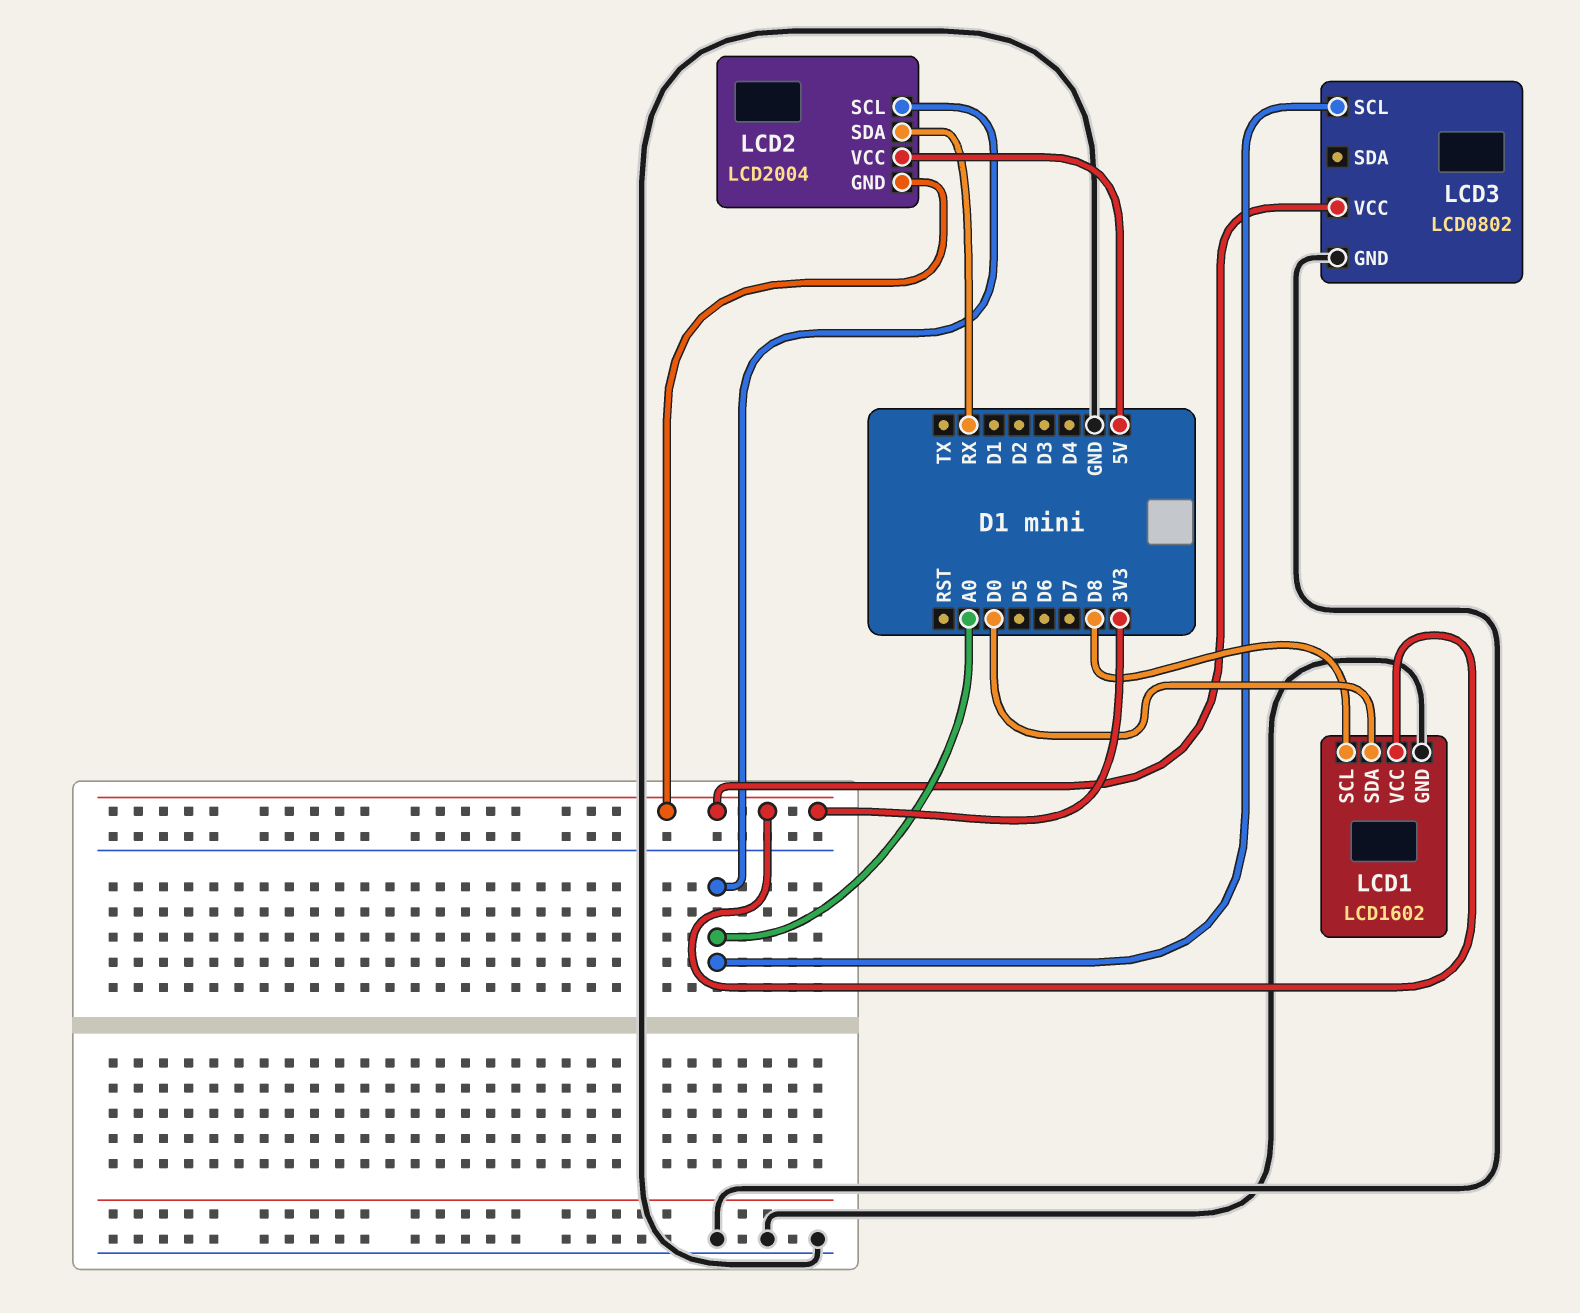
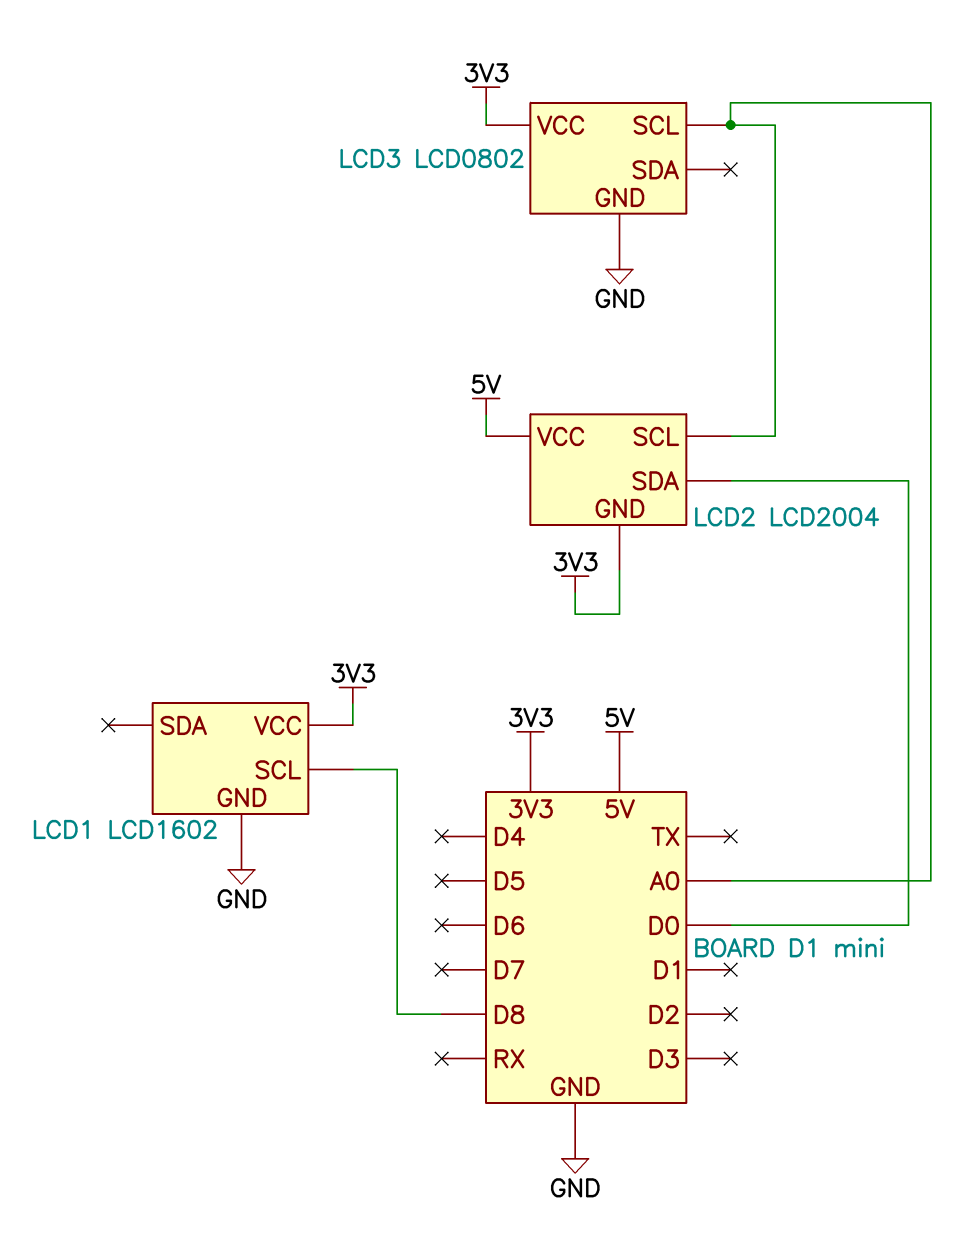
LCD1 pin SDA: D0 -> none
LCD2 pin SDA: RX -> D0

